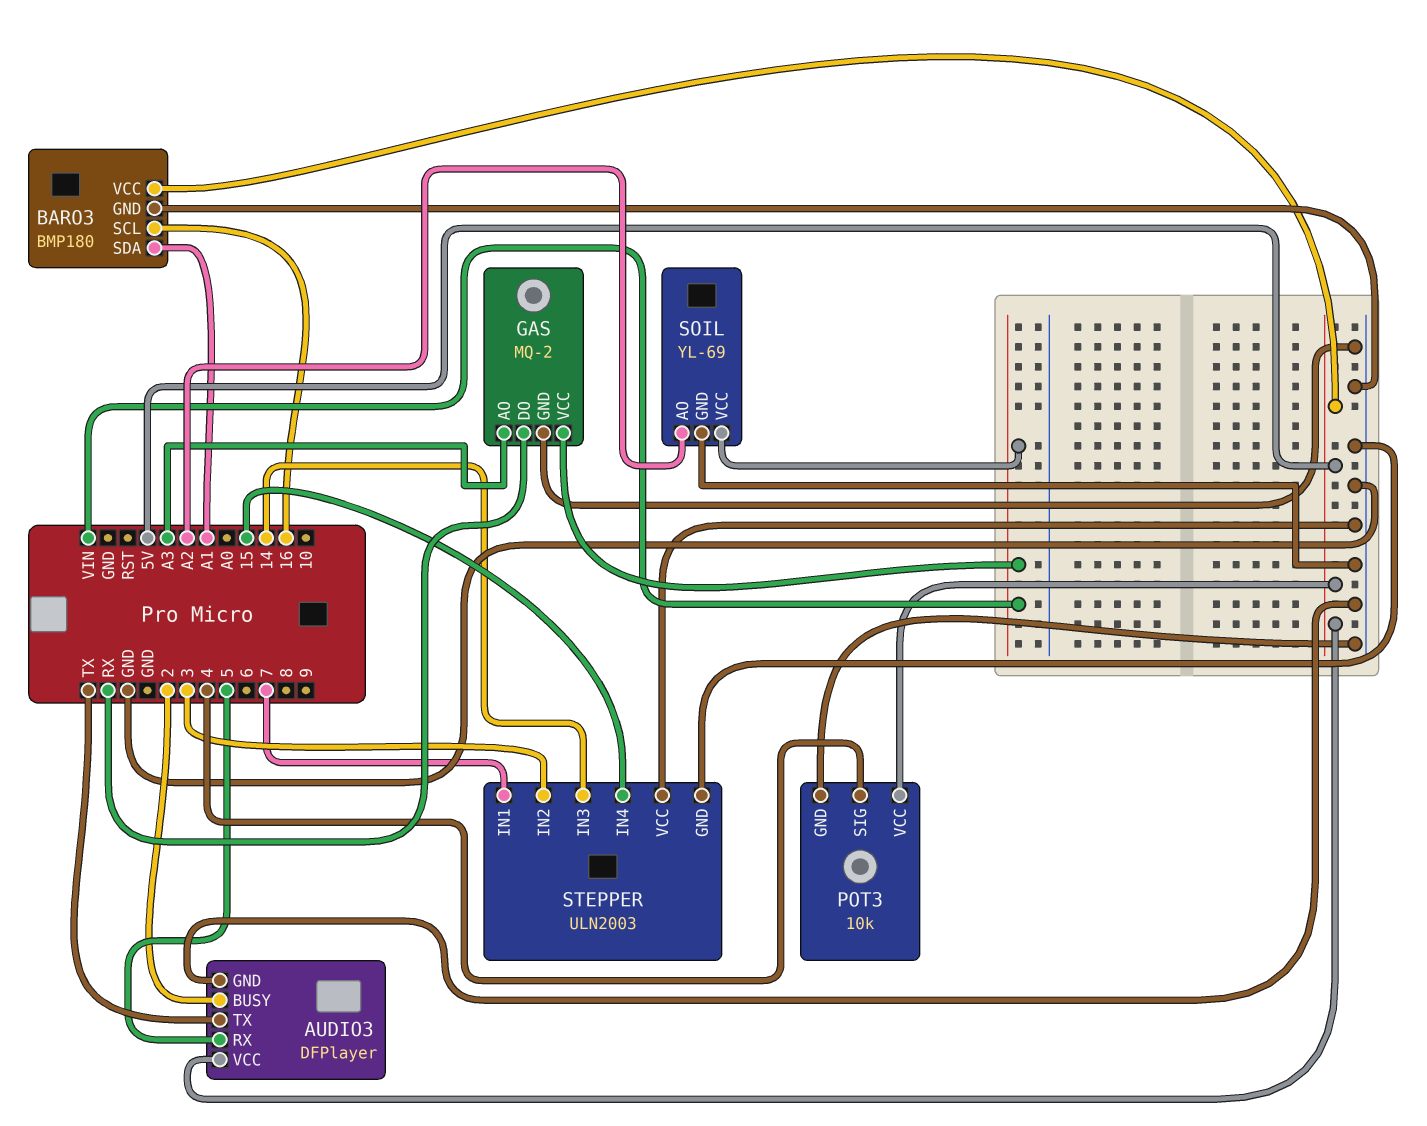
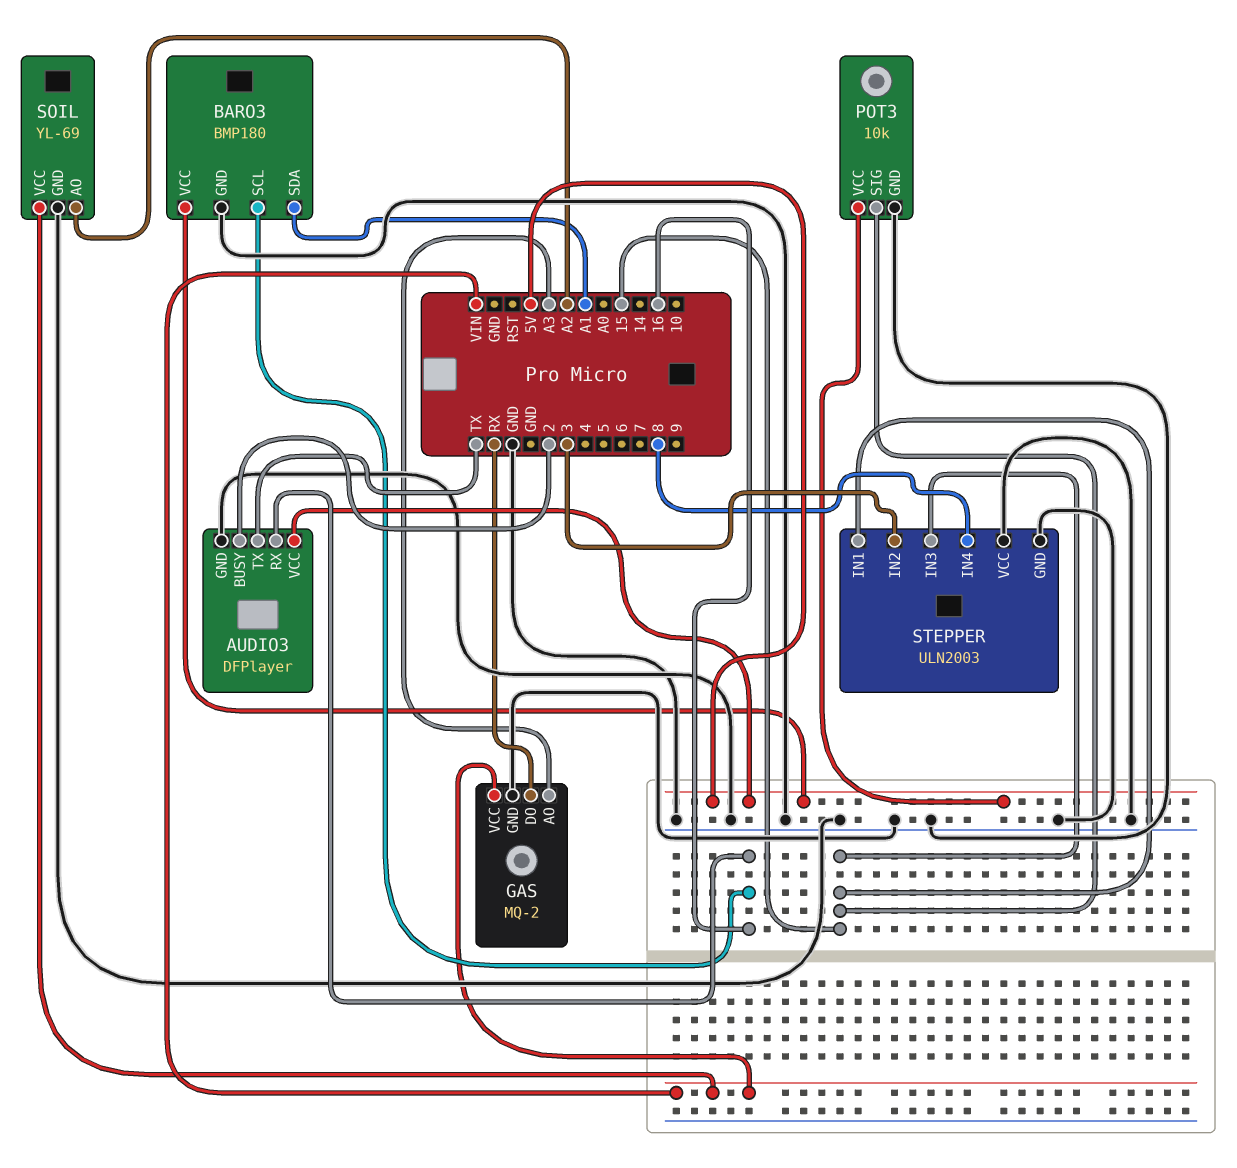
AUDIO3 pin RX: 5 -> 16
POT3 pin SIG: 4 -> 15
STEPPER pin IN1: 7 -> 15
STEPPER pin IN3: 14 -> 15
STEPPER pin IN4: 15 -> 8

